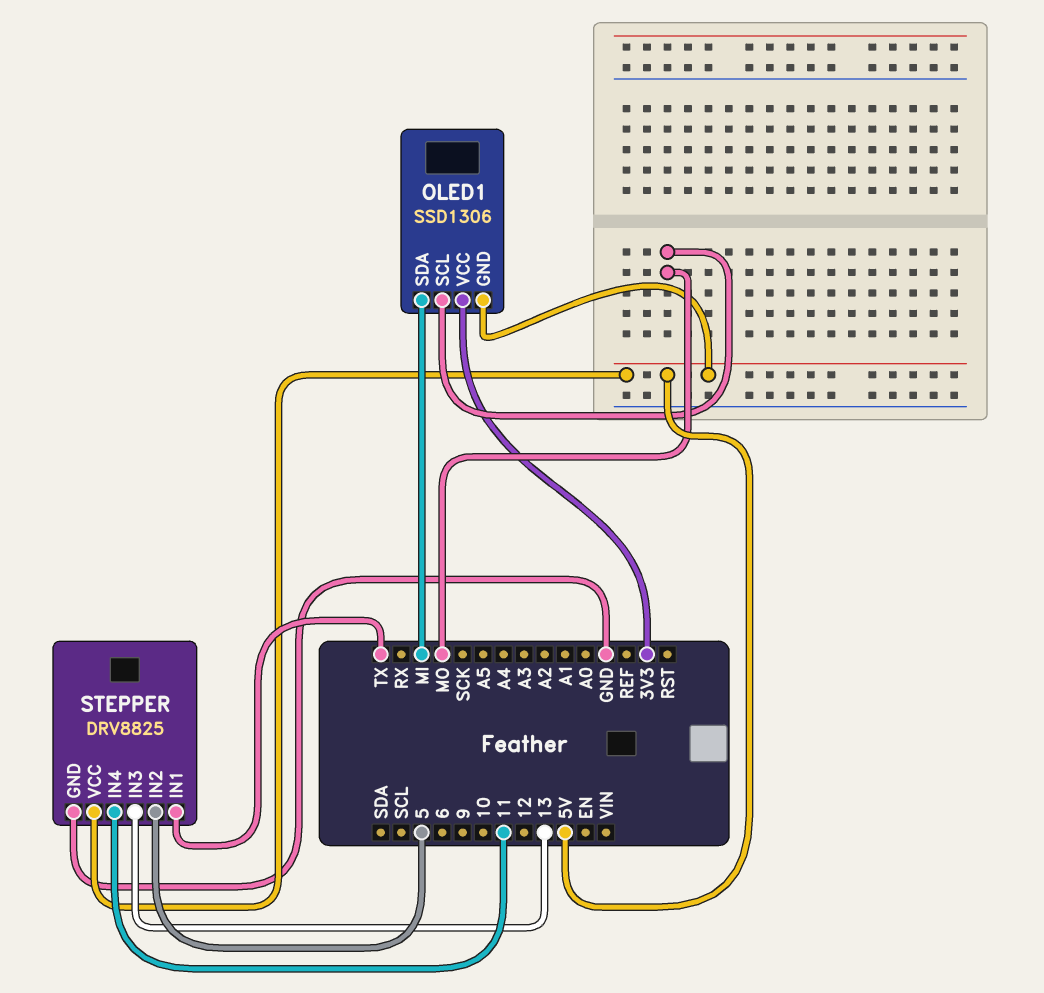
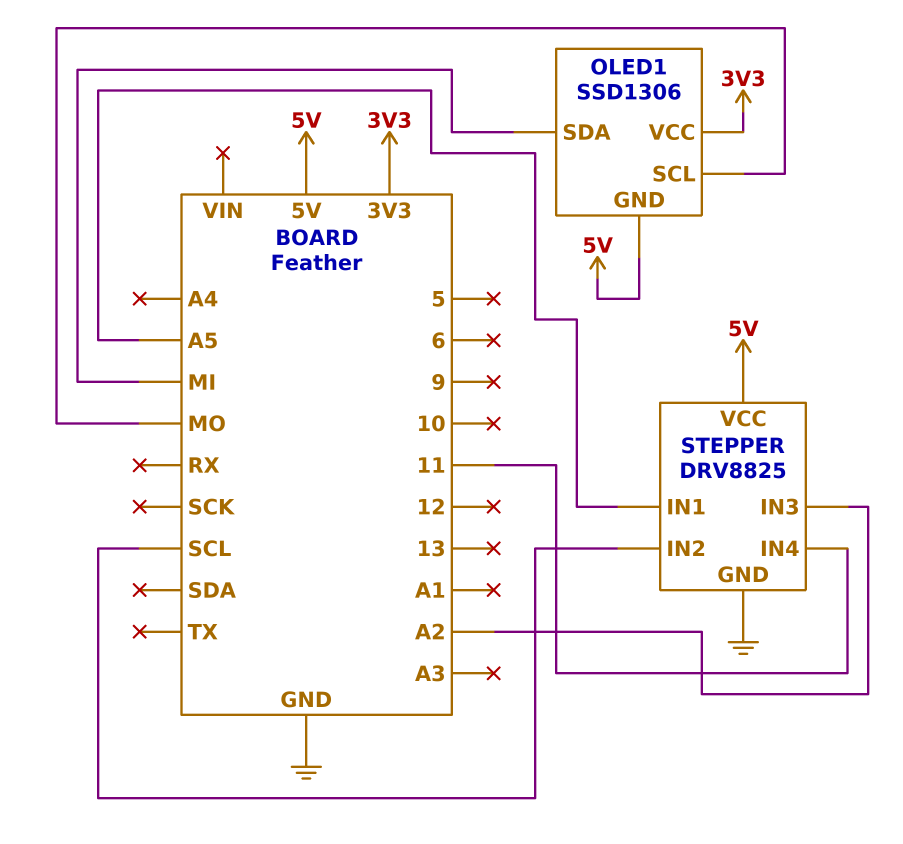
STEPPER pin IN1: TX -> A5
STEPPER pin IN2: 5 -> SCL
STEPPER pin IN3: 13 -> A2

